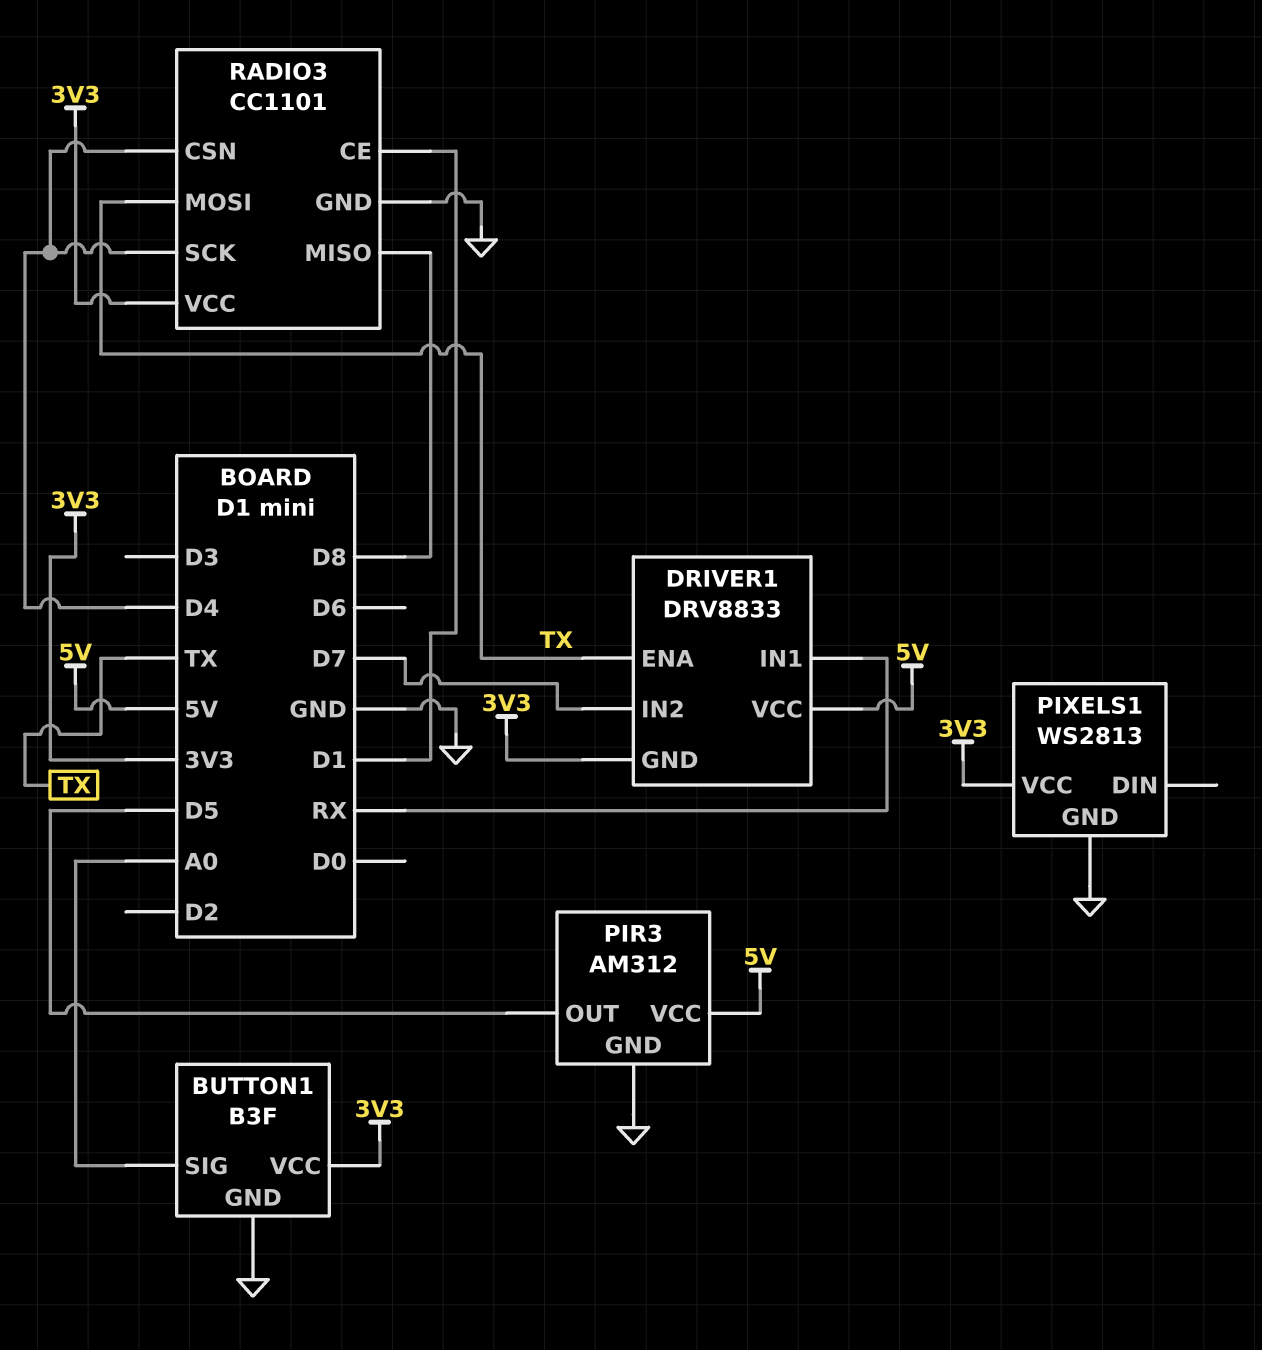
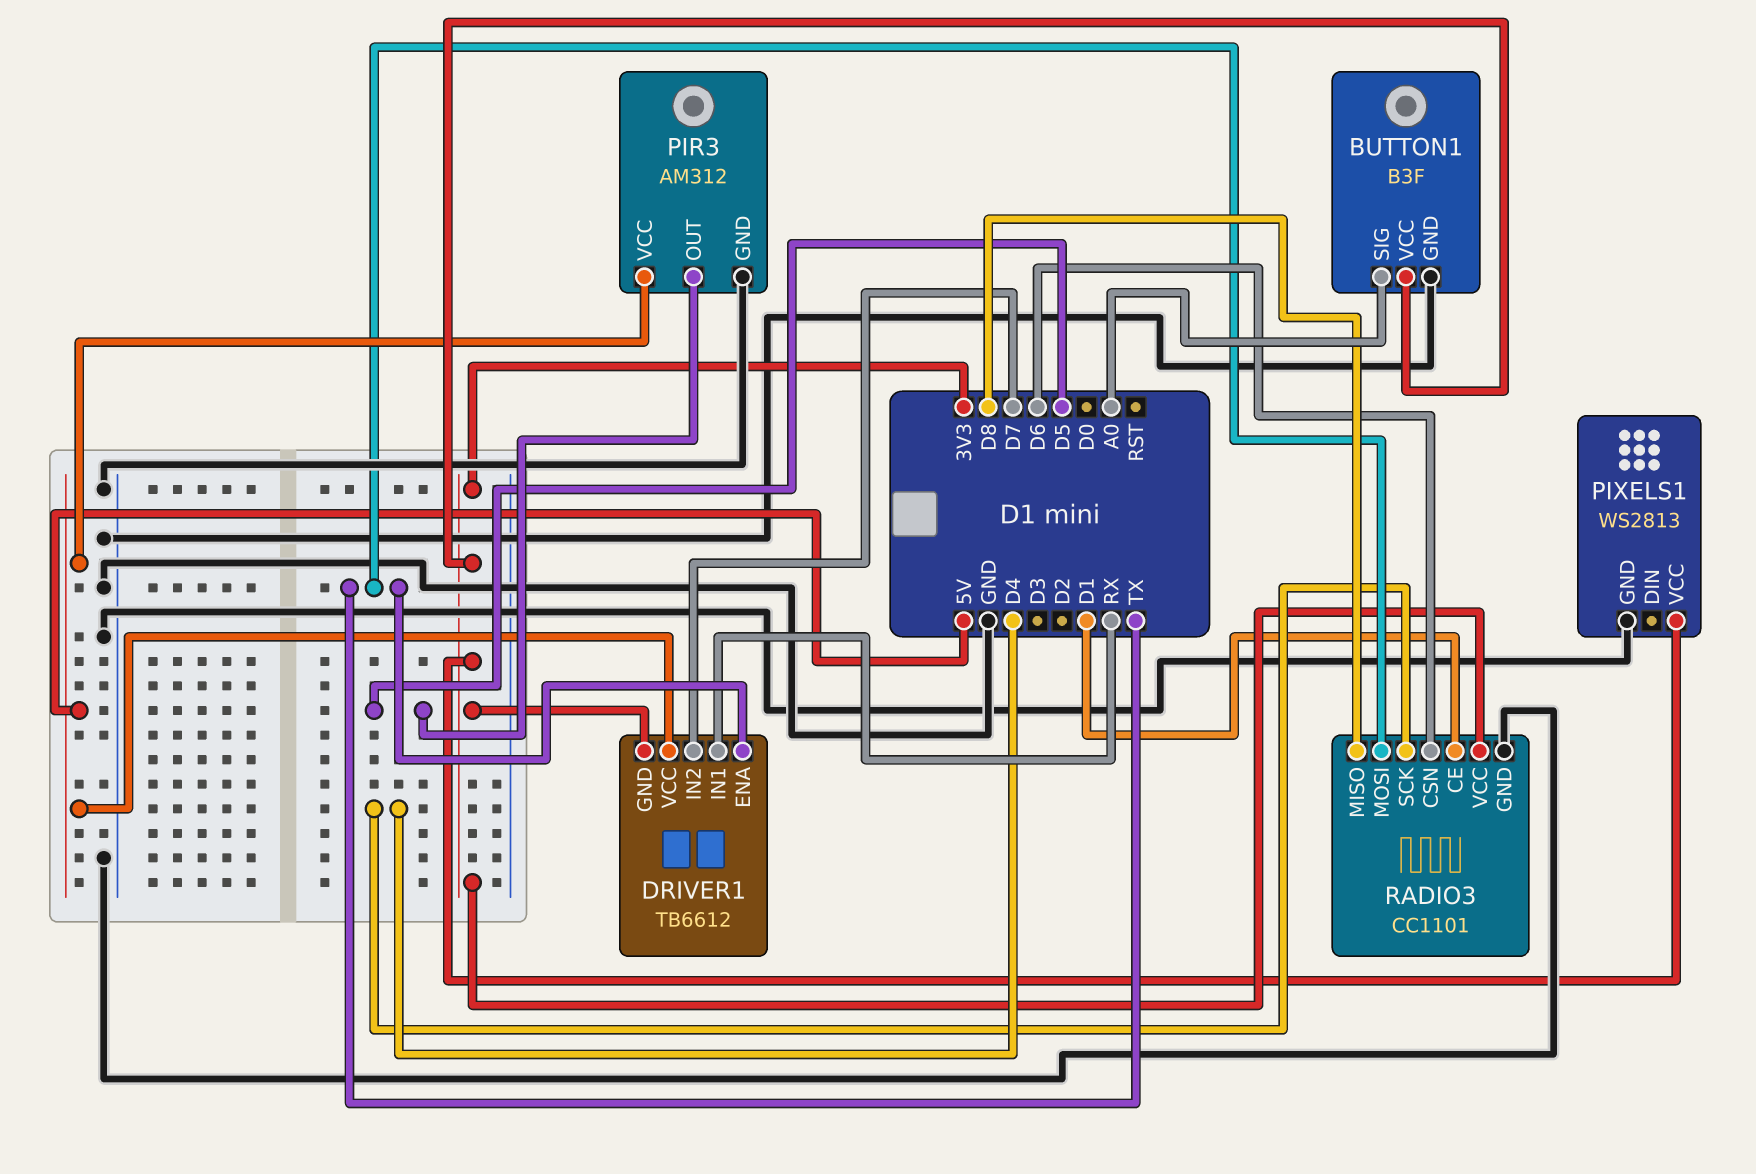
DRIVER1: DRV8833 -> TB6612
RADIO3 pin CSN: D4 -> D6

